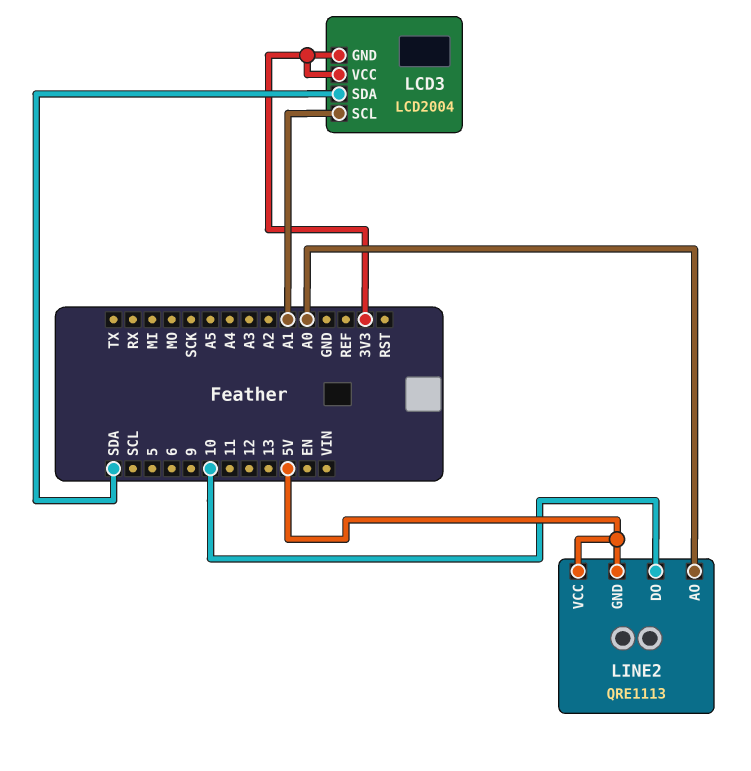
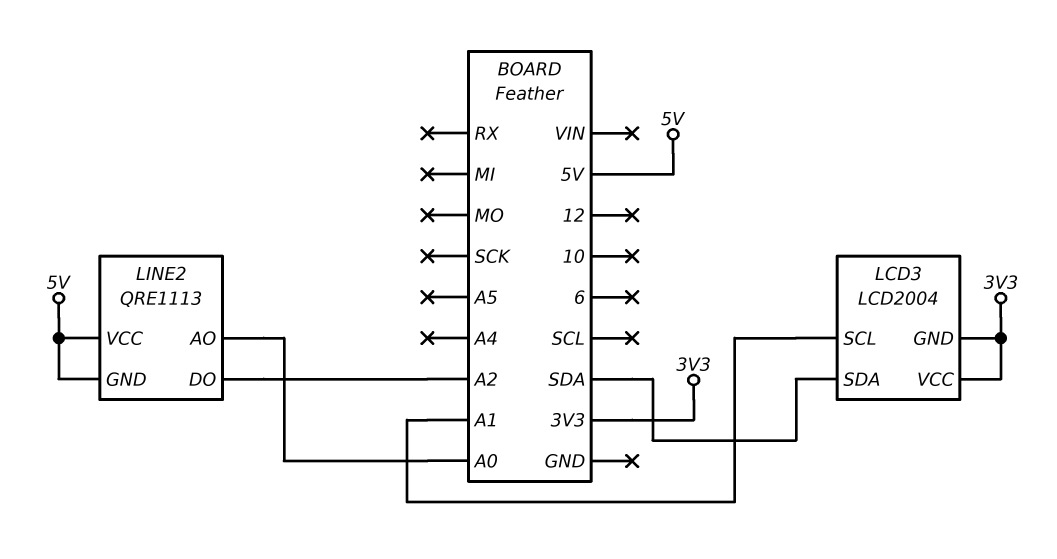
LINE2 pin DO: 10 -> A2

